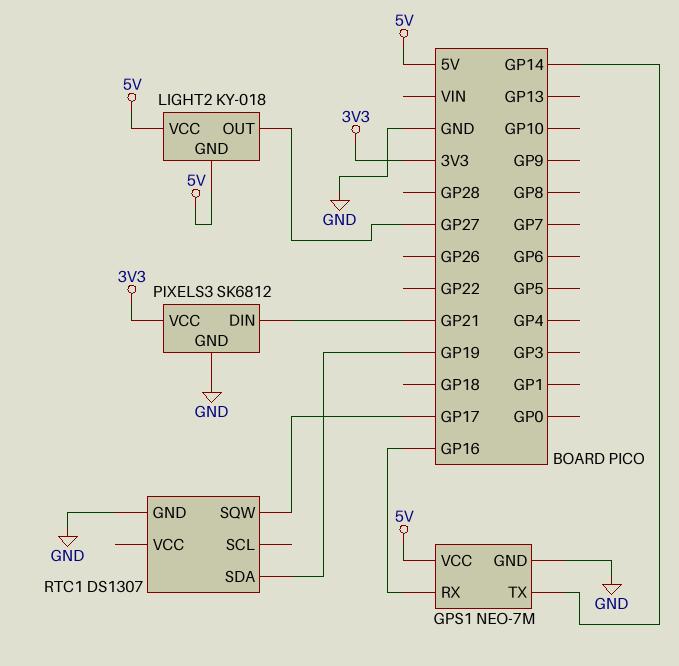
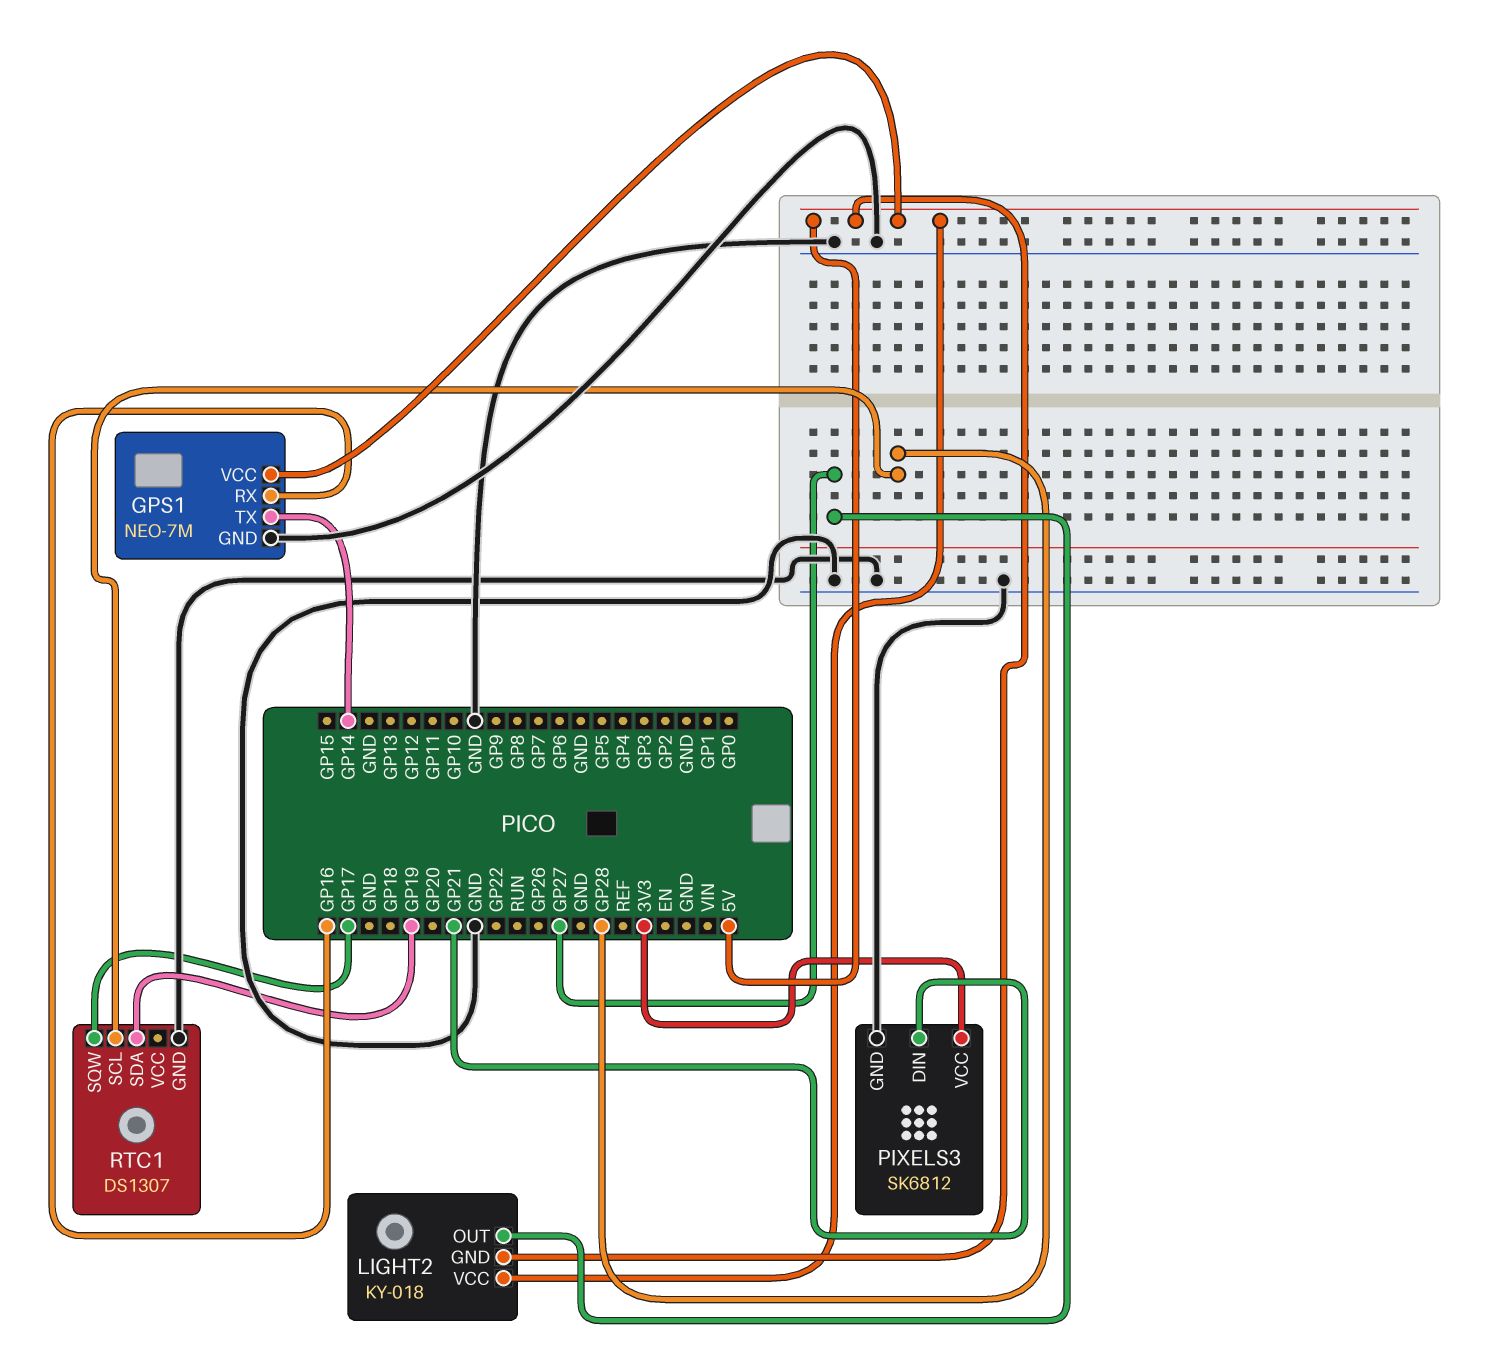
RTC1 pin SCL: none -> GP28

